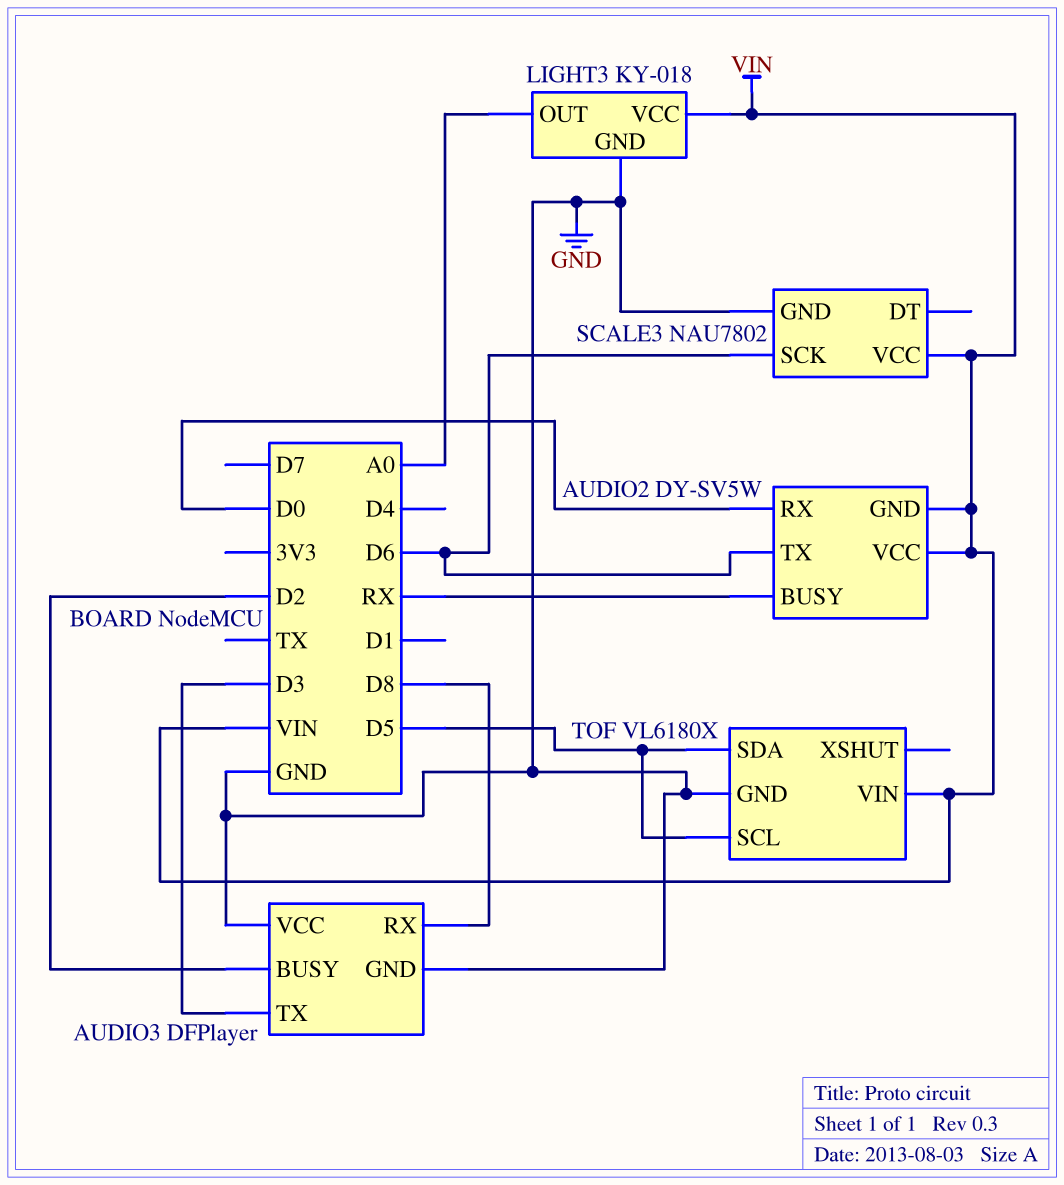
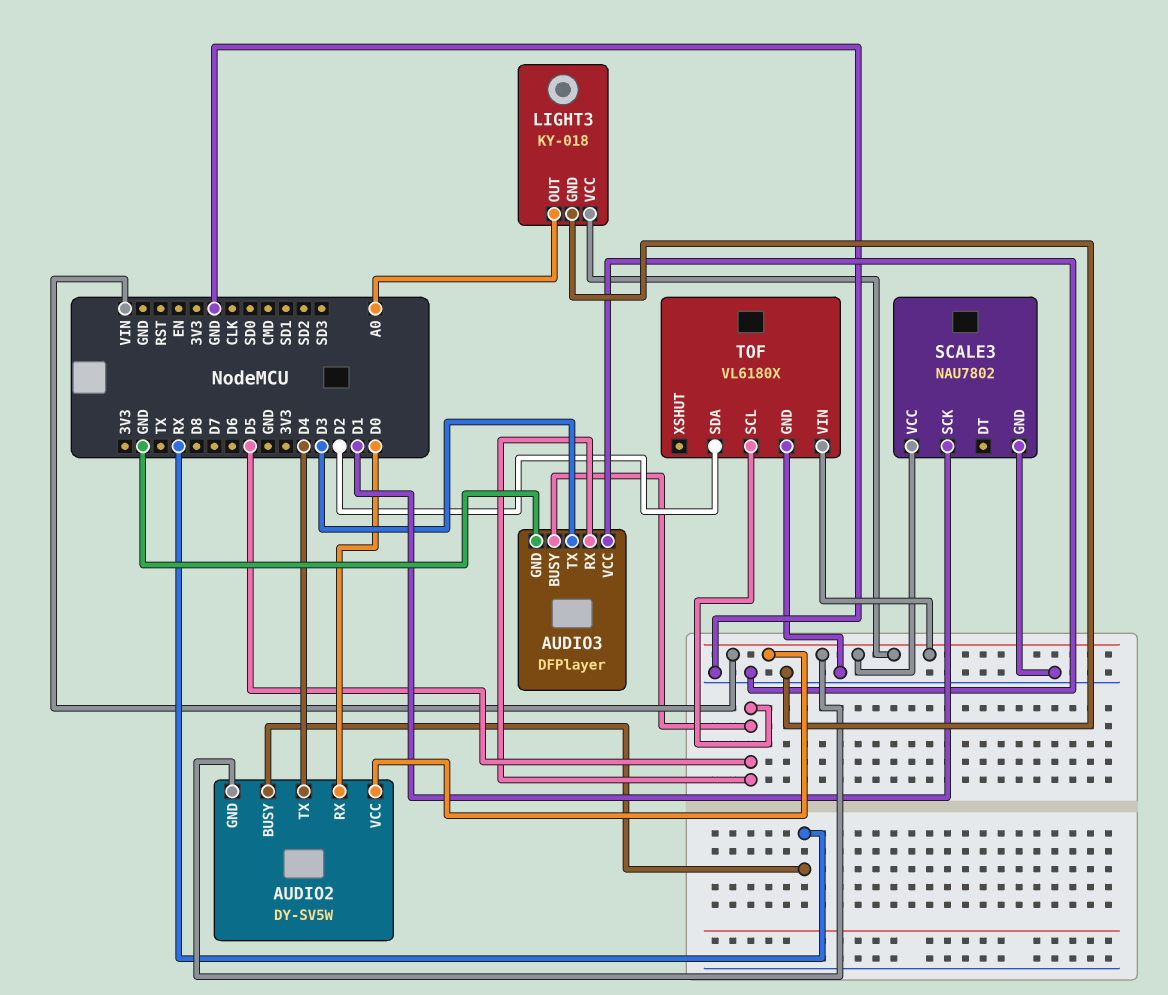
AUDIO2 pin TX: D6 -> D4
AUDIO3 pin BUSY: D2 -> D5
AUDIO3 pin RX: D8 -> D5
SCALE3 pin SCK: D6 -> D1
TOF pin SDA: D5 -> D2

